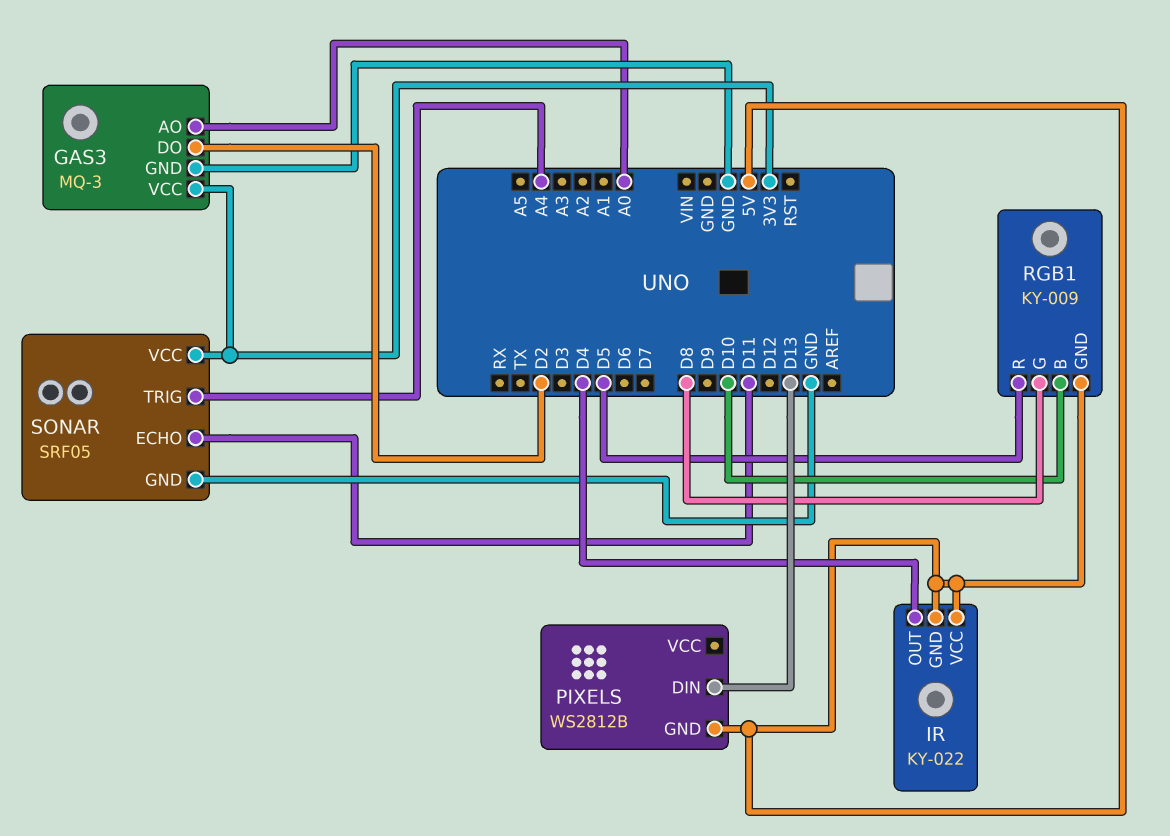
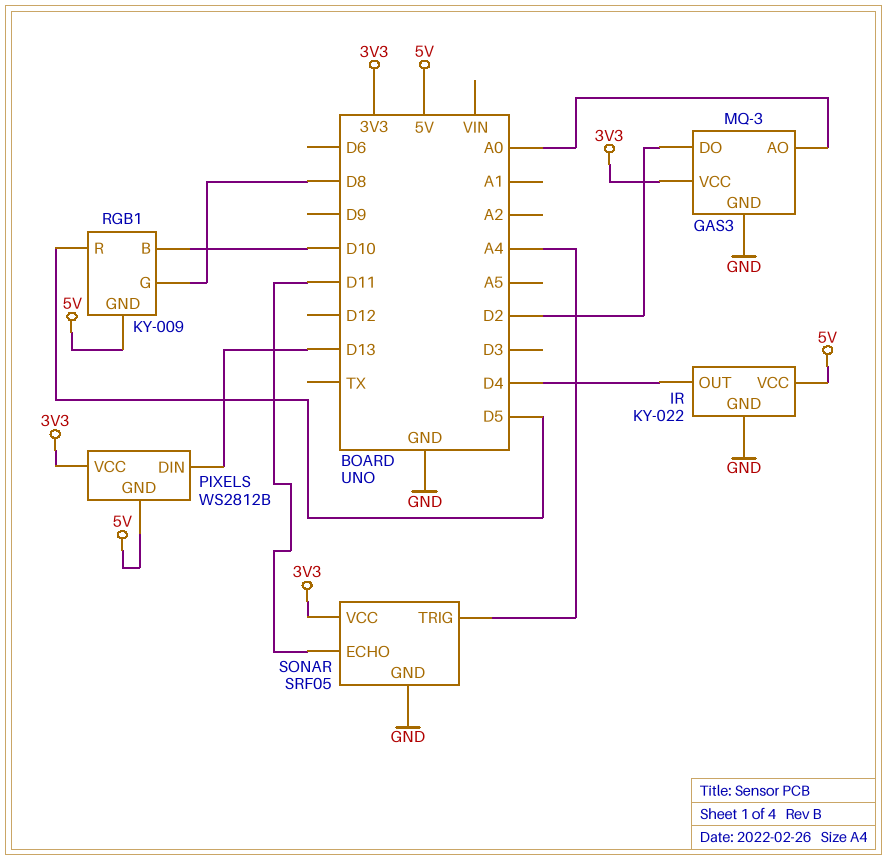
IR pin GND: 5V -> GND
PIXELS pin VCC: none -> 3V3

